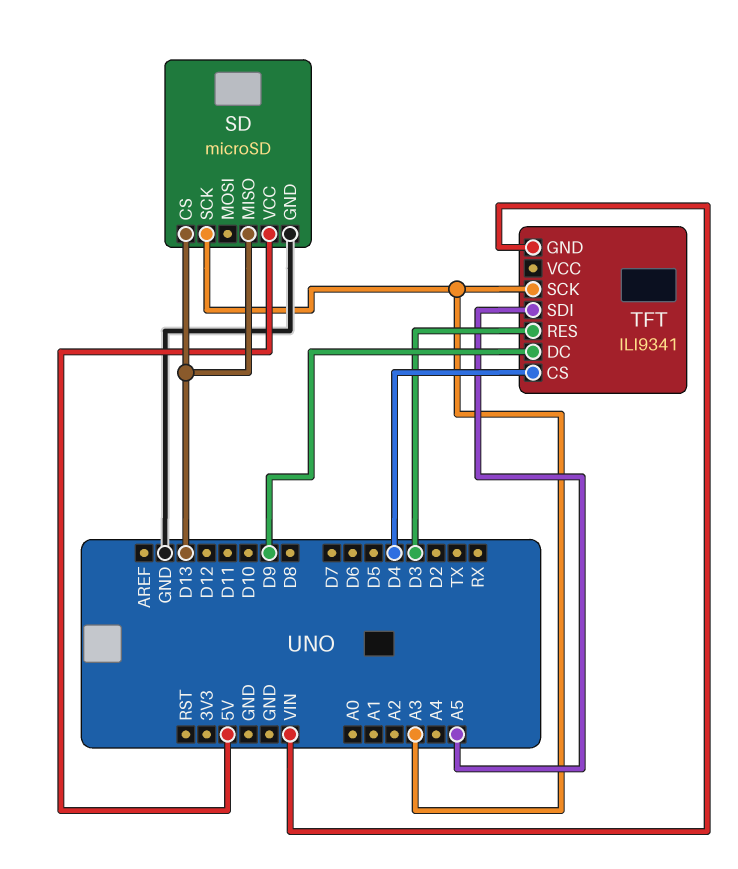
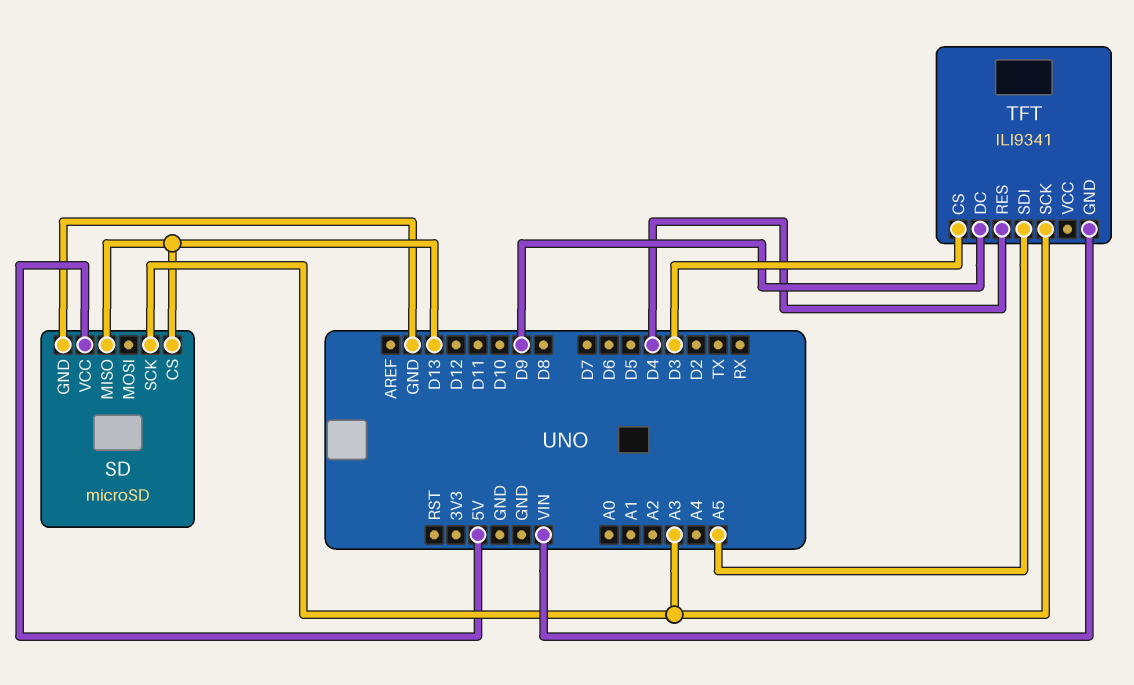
TFT pin CS: D4 -> D3
TFT pin RES: D3 -> D4

